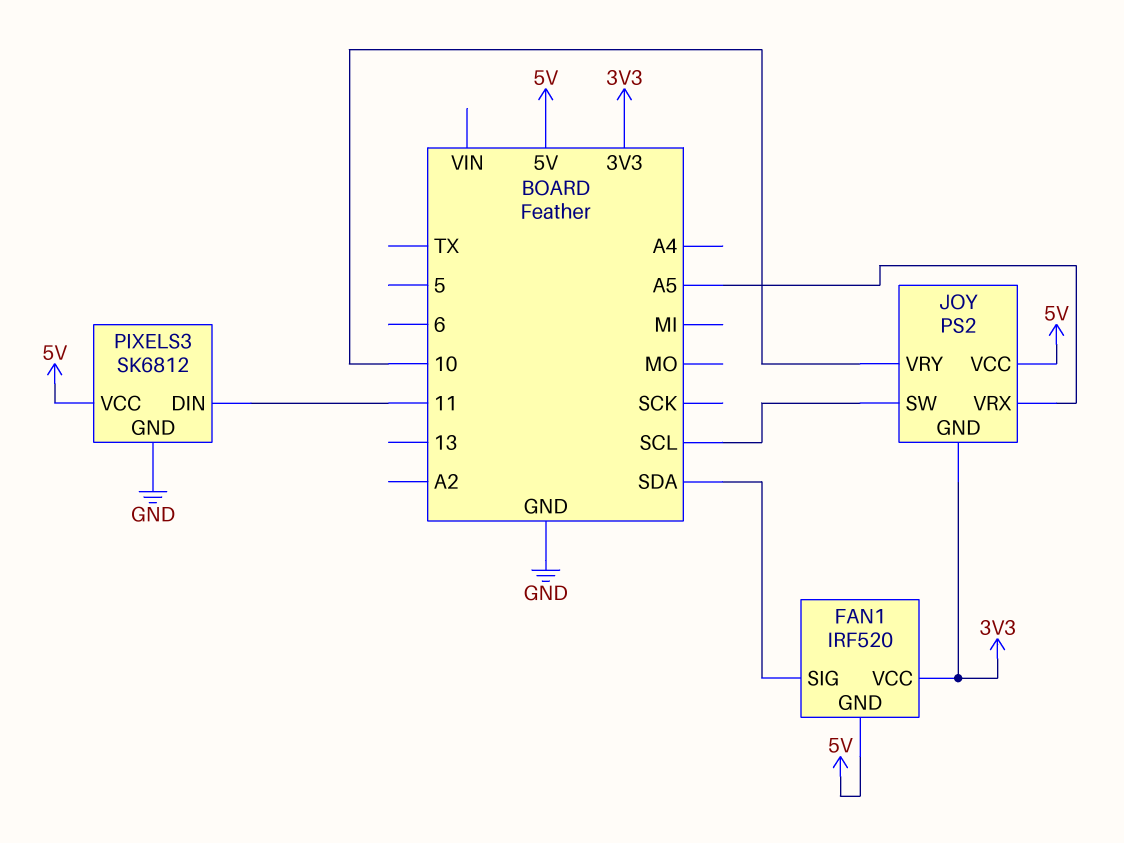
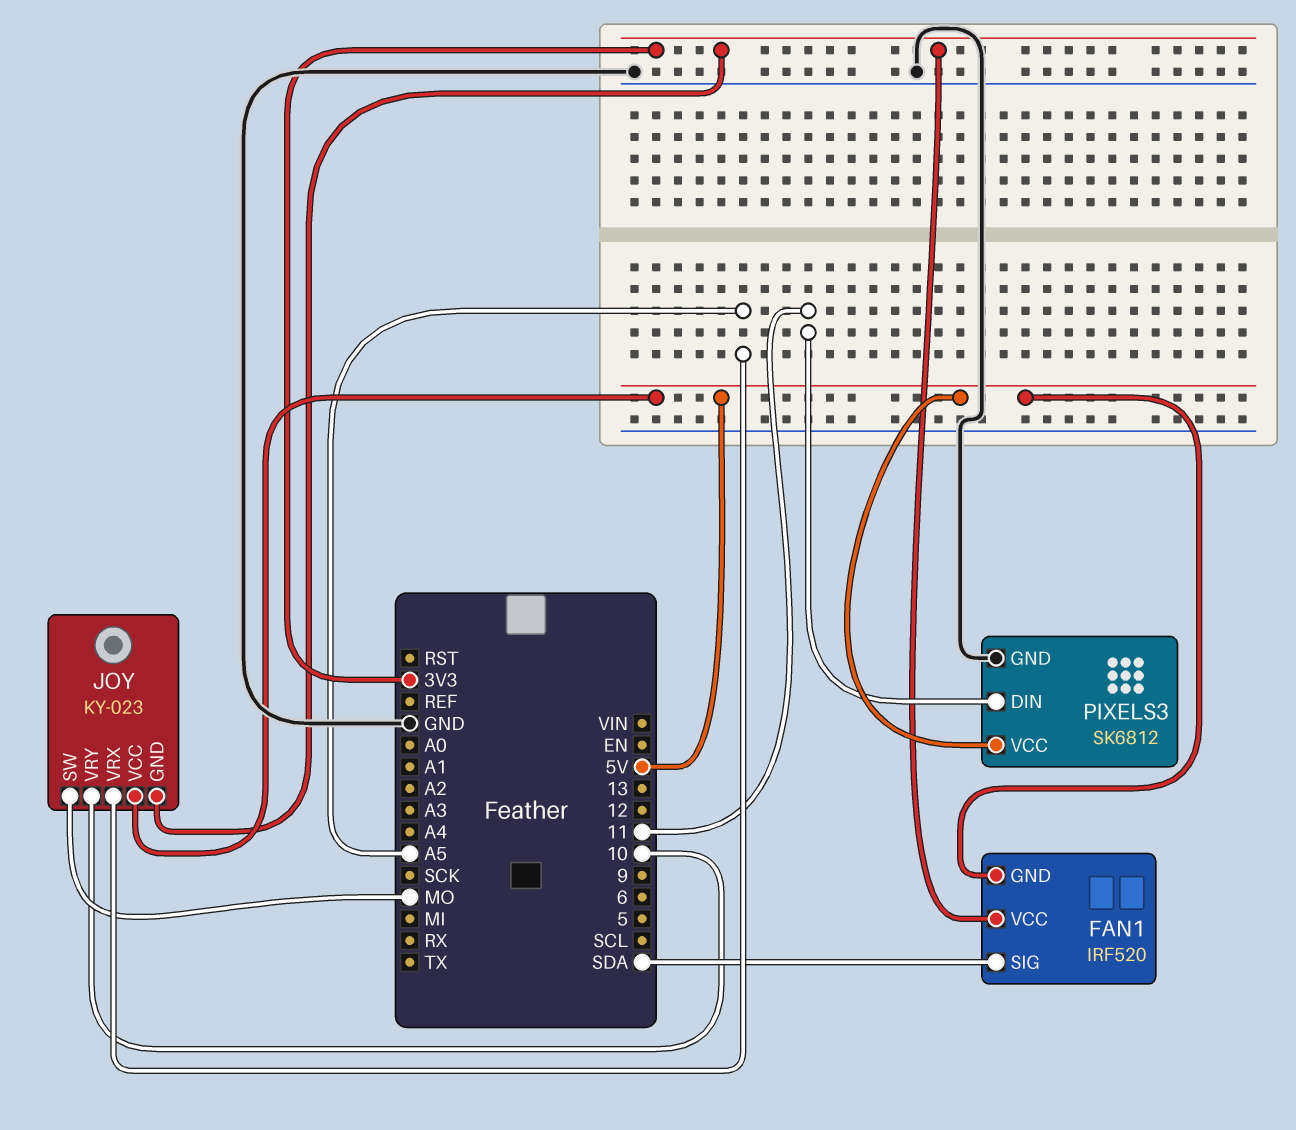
JOY: PS2 -> KY-023
JOY pin SW: SCL -> MO

